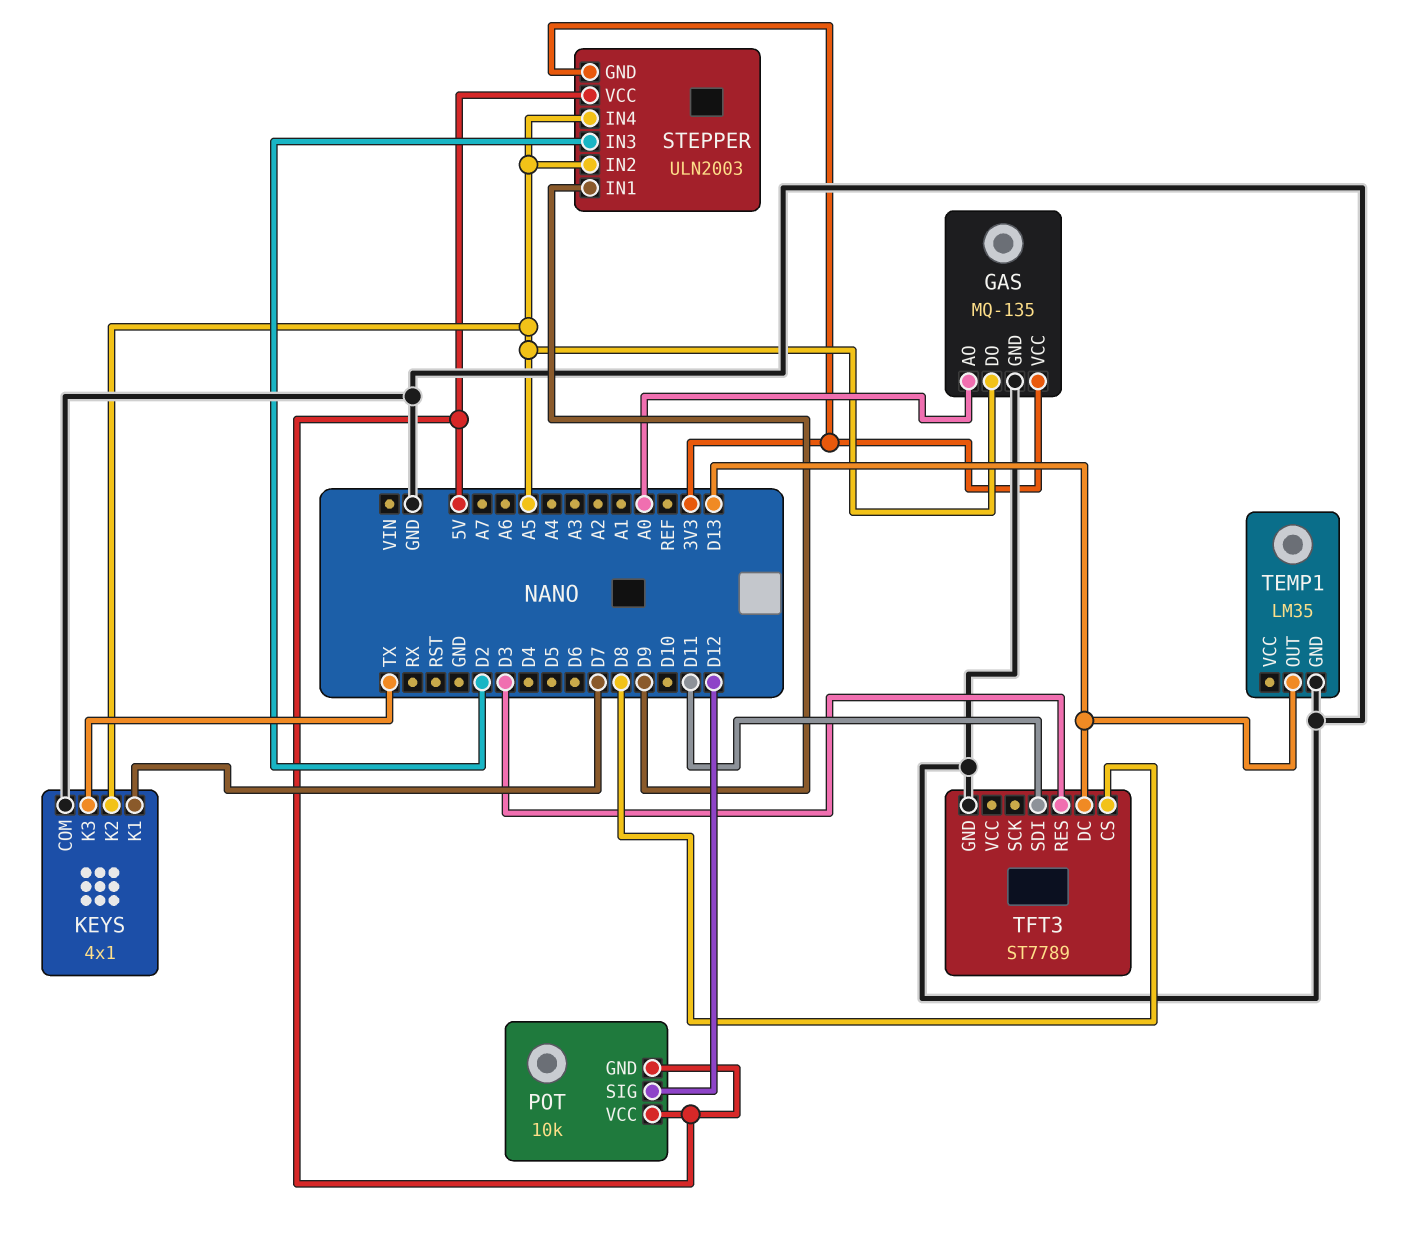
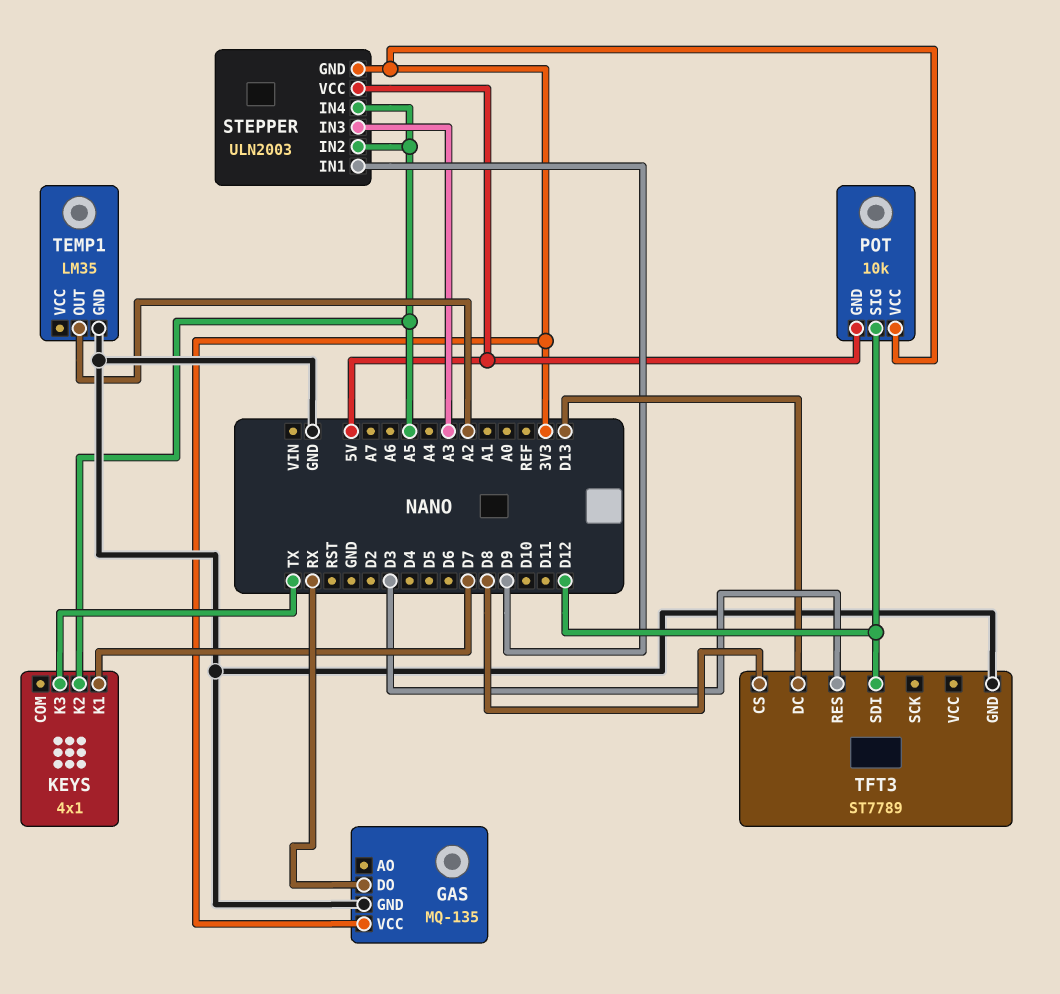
GAS pin AO: A0 -> none
GAS pin DO: A5 -> RX
KEYS pin COM: GND -> none
POT pin VCC: 5V -> 3V3
STEPPER pin IN3: D2 -> A3
TEMP1 pin OUT: D13 -> A2
TFT3 pin SDI: D11 -> D12

